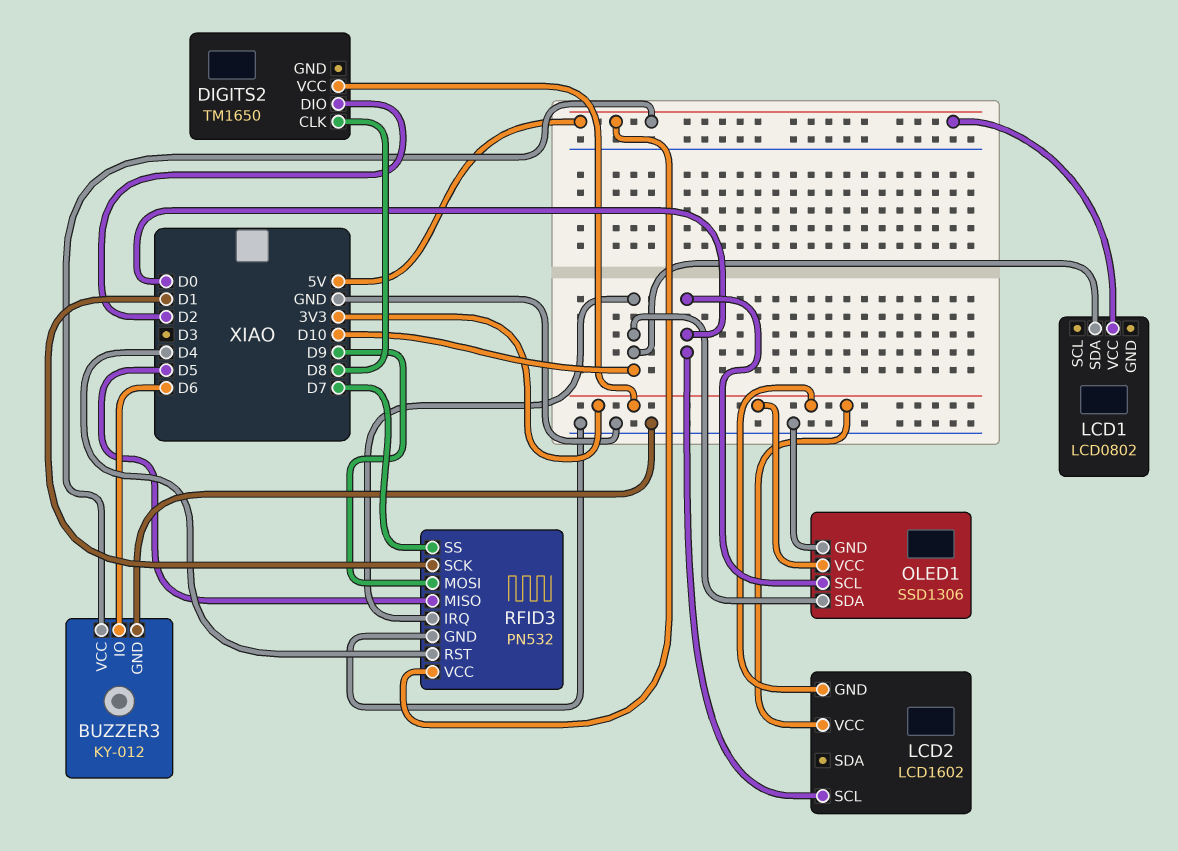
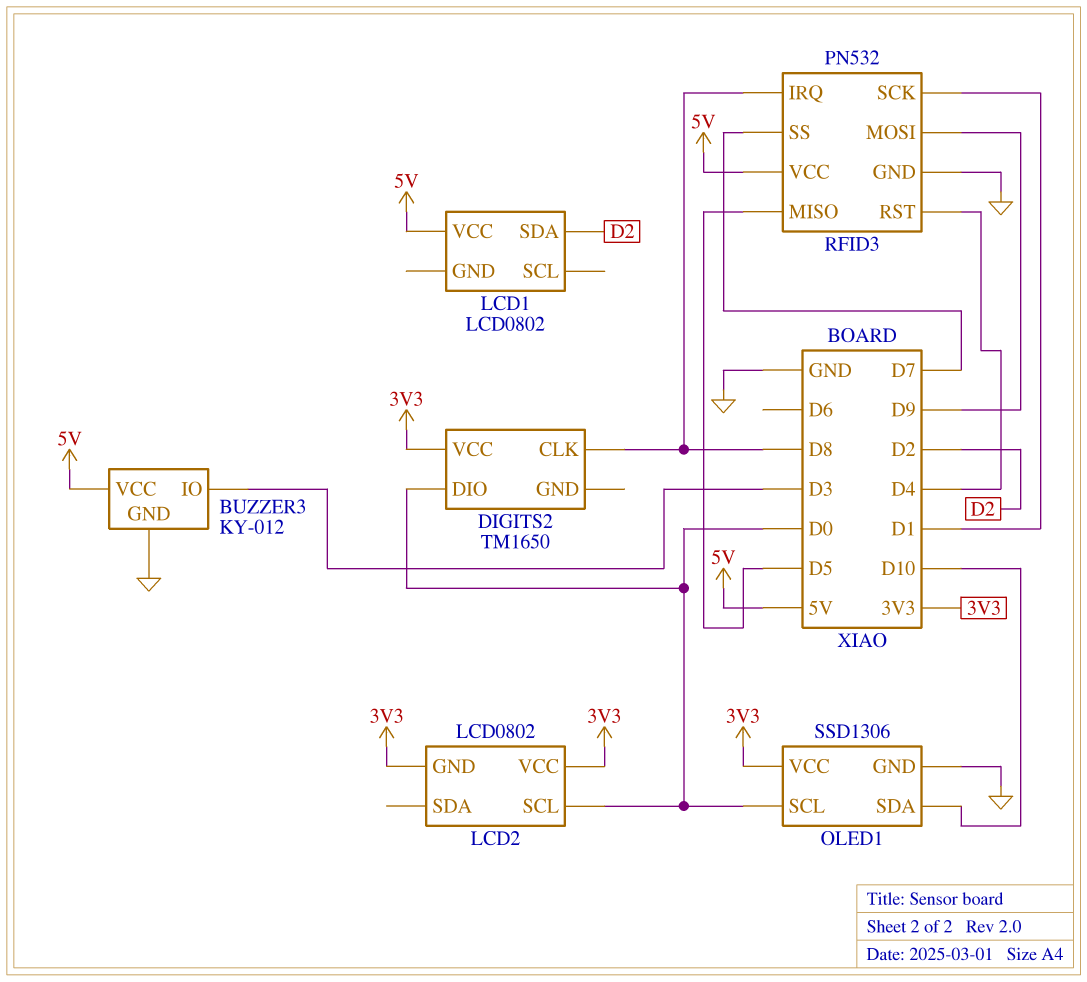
BUZZER3 pin IO: D6 -> D3
DIGITS2 pin DIO: D2 -> D0
LCD1 pin SDA: D10 -> D2
LCD2: LCD1602 -> LCD0802
RFID3 pin IRQ: D10 -> D8

